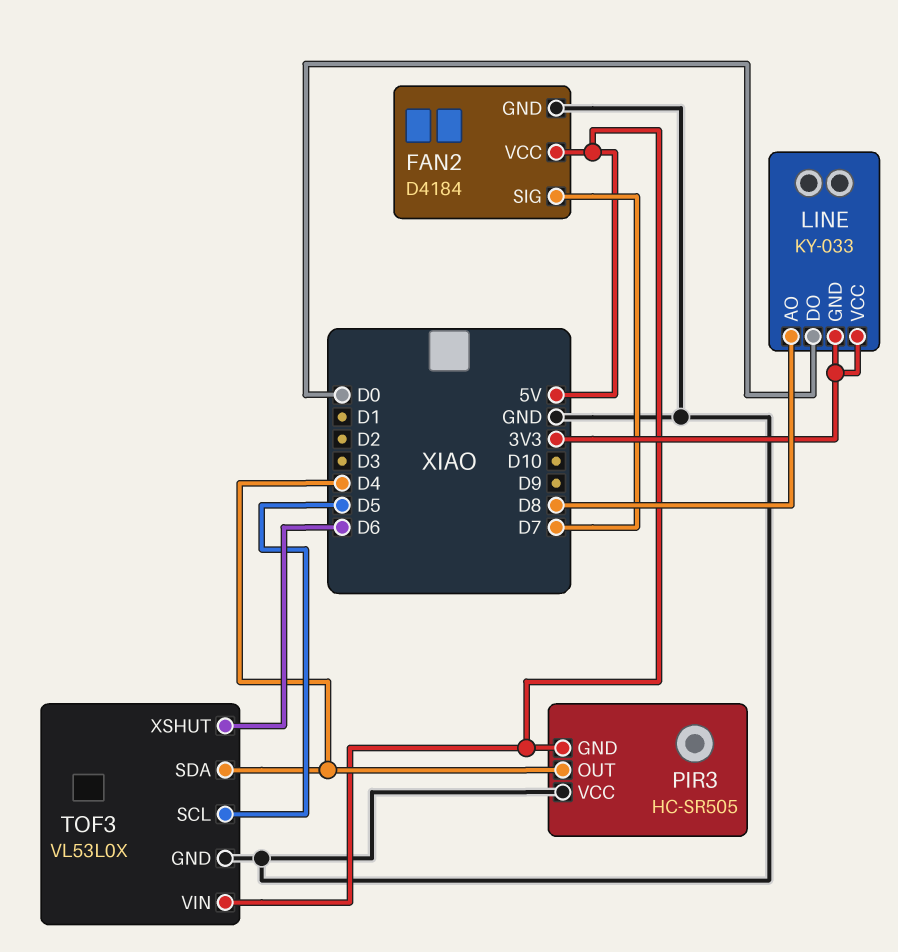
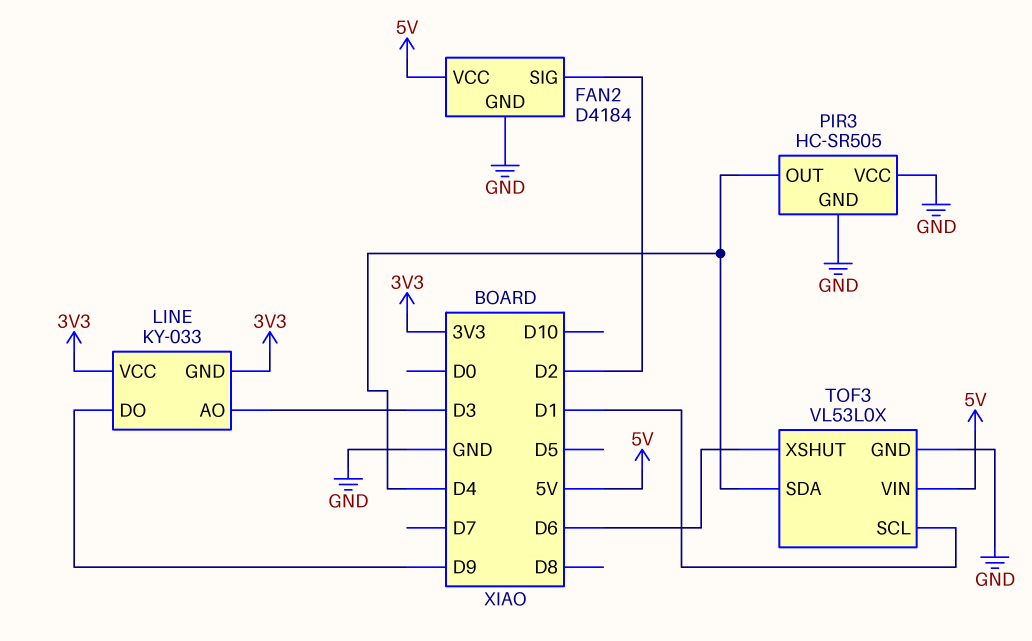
FAN2 pin SIG: D7 -> D2
LINE pin AO: D8 -> D3
LINE pin DO: D0 -> D9
PIR3 pin GND: 5V -> GND
TOF3 pin SCL: D5 -> D1

